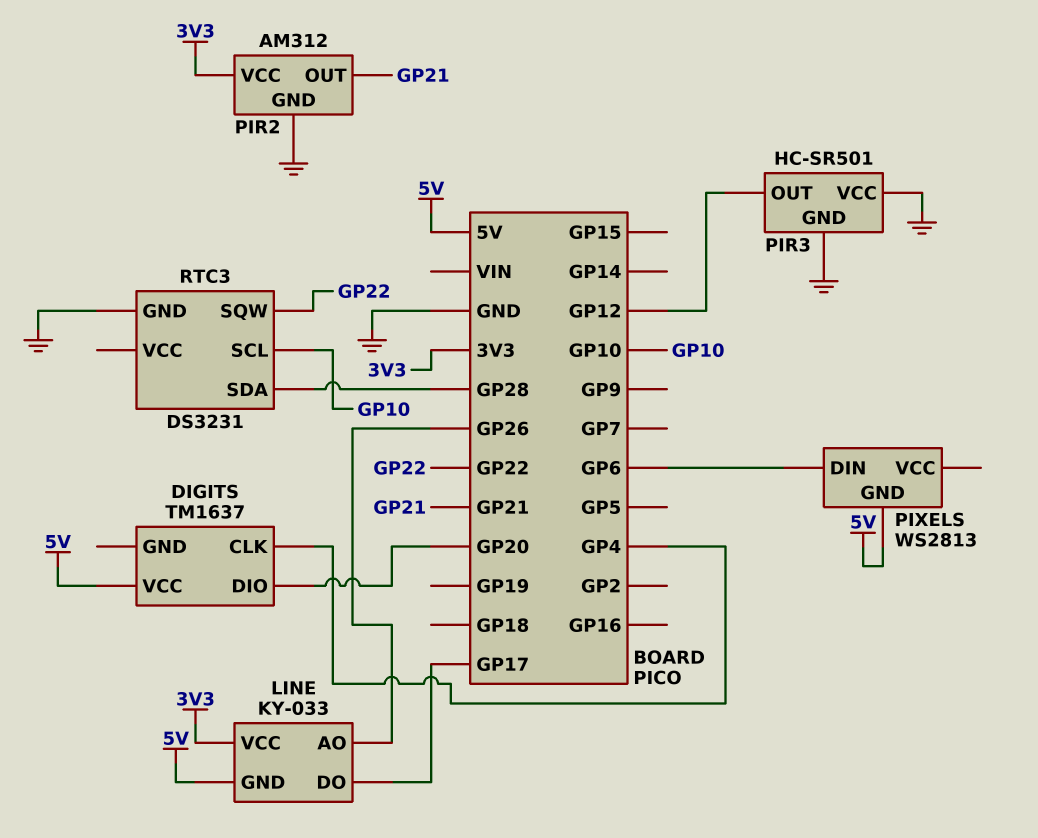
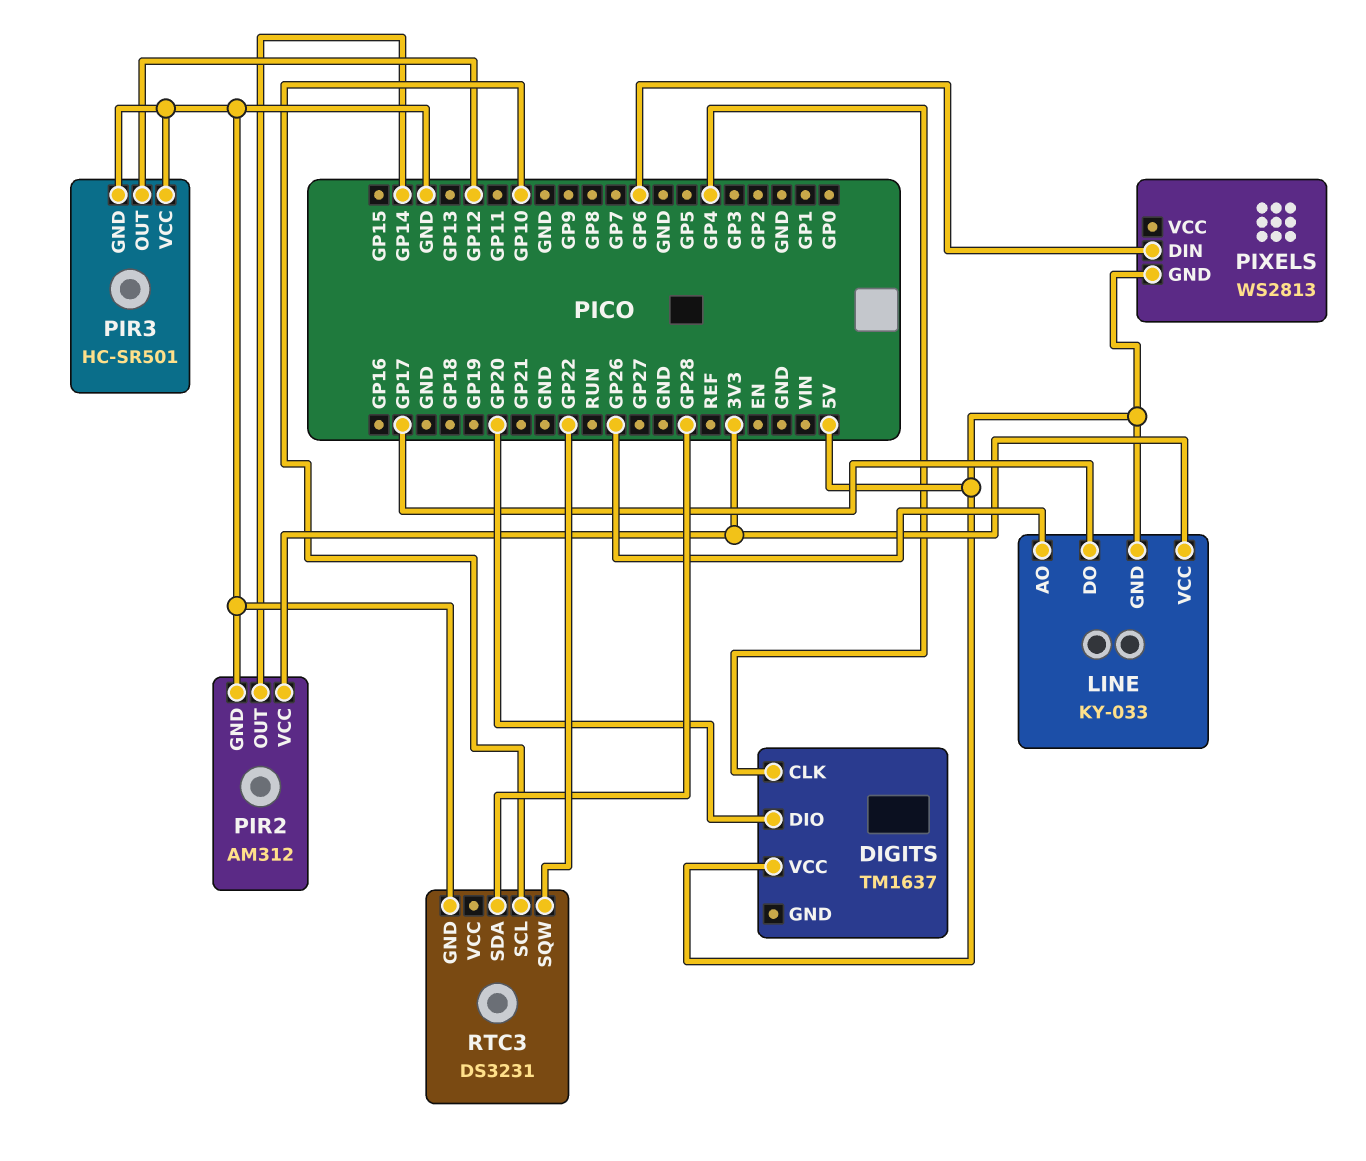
PIR2 pin OUT: GP21 -> GP14

